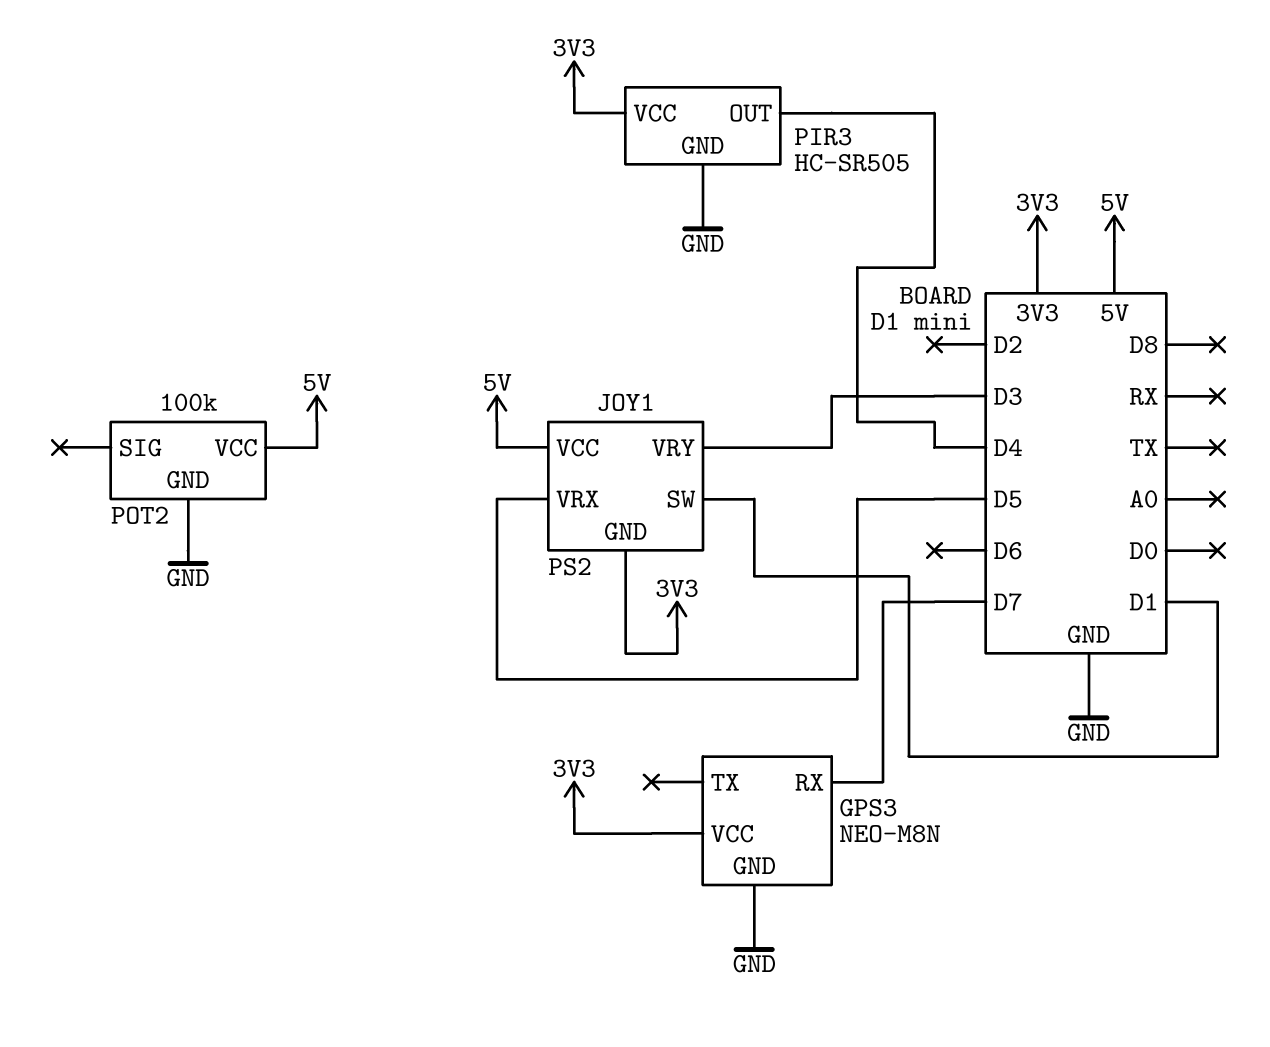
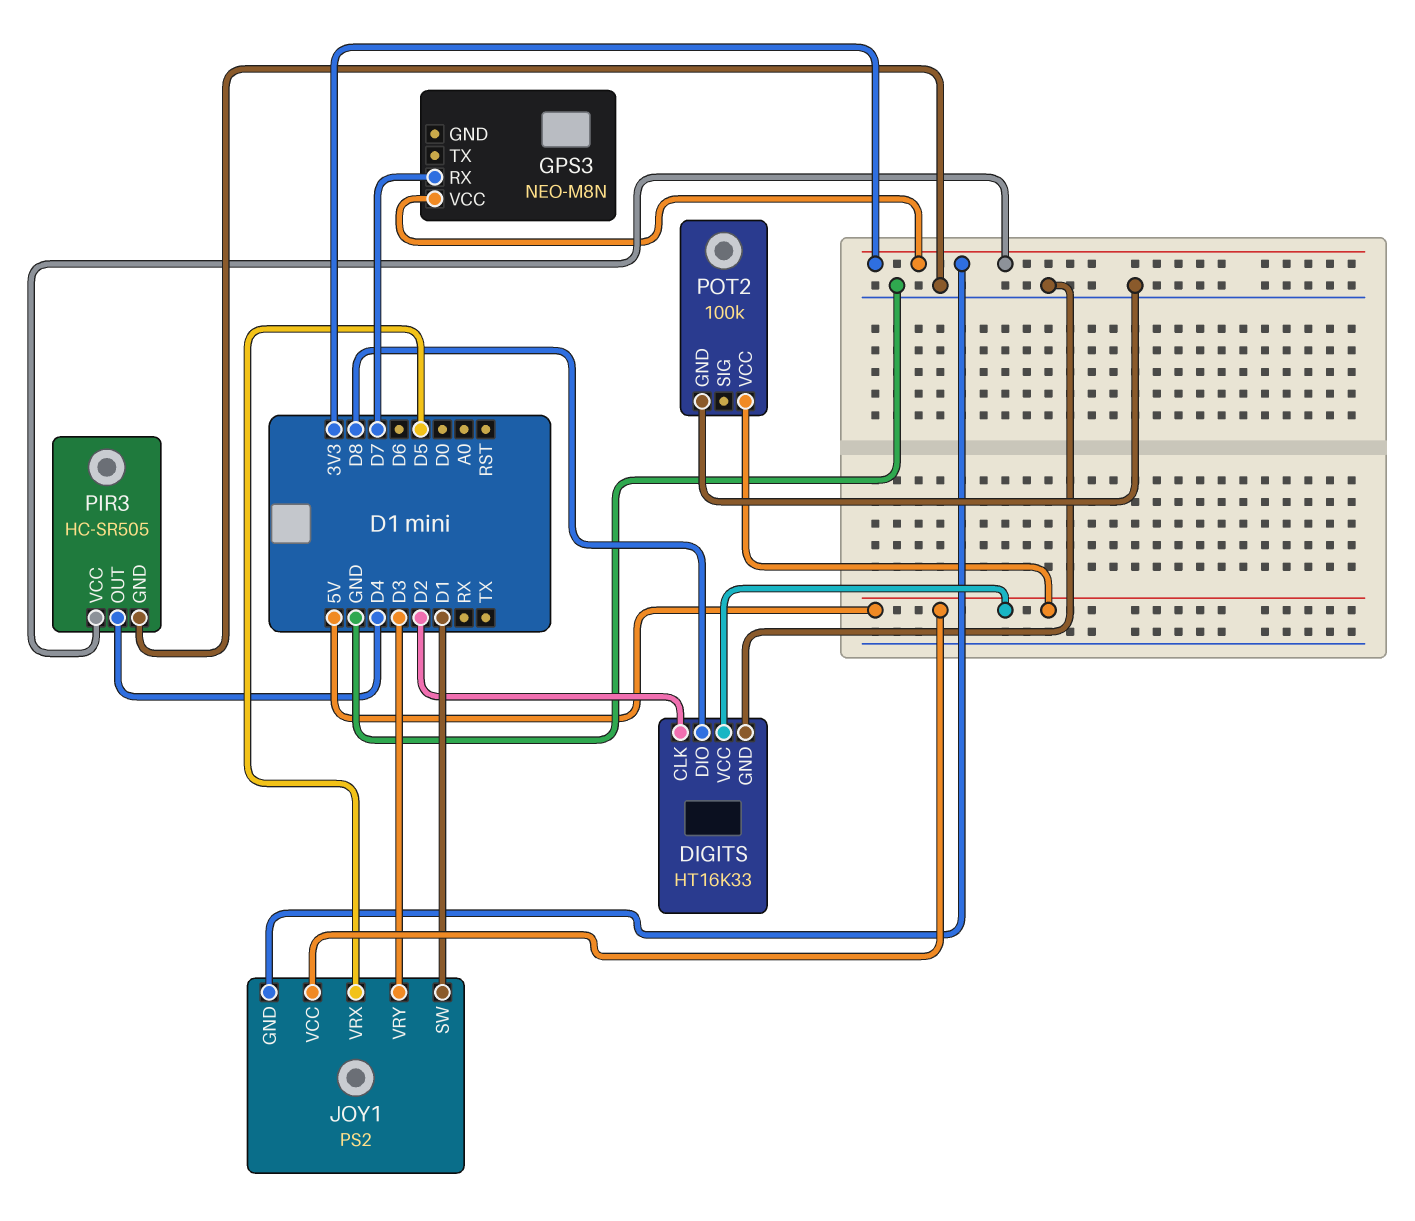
DIGITS: none -> HT16K33
DIGITS pin CLK: none -> D2
DIGITS pin DIO: none -> D8
DIGITS pin GND: none -> GND
DIGITS pin VCC: none -> 5V
GPS3 pin GND: GND -> none

